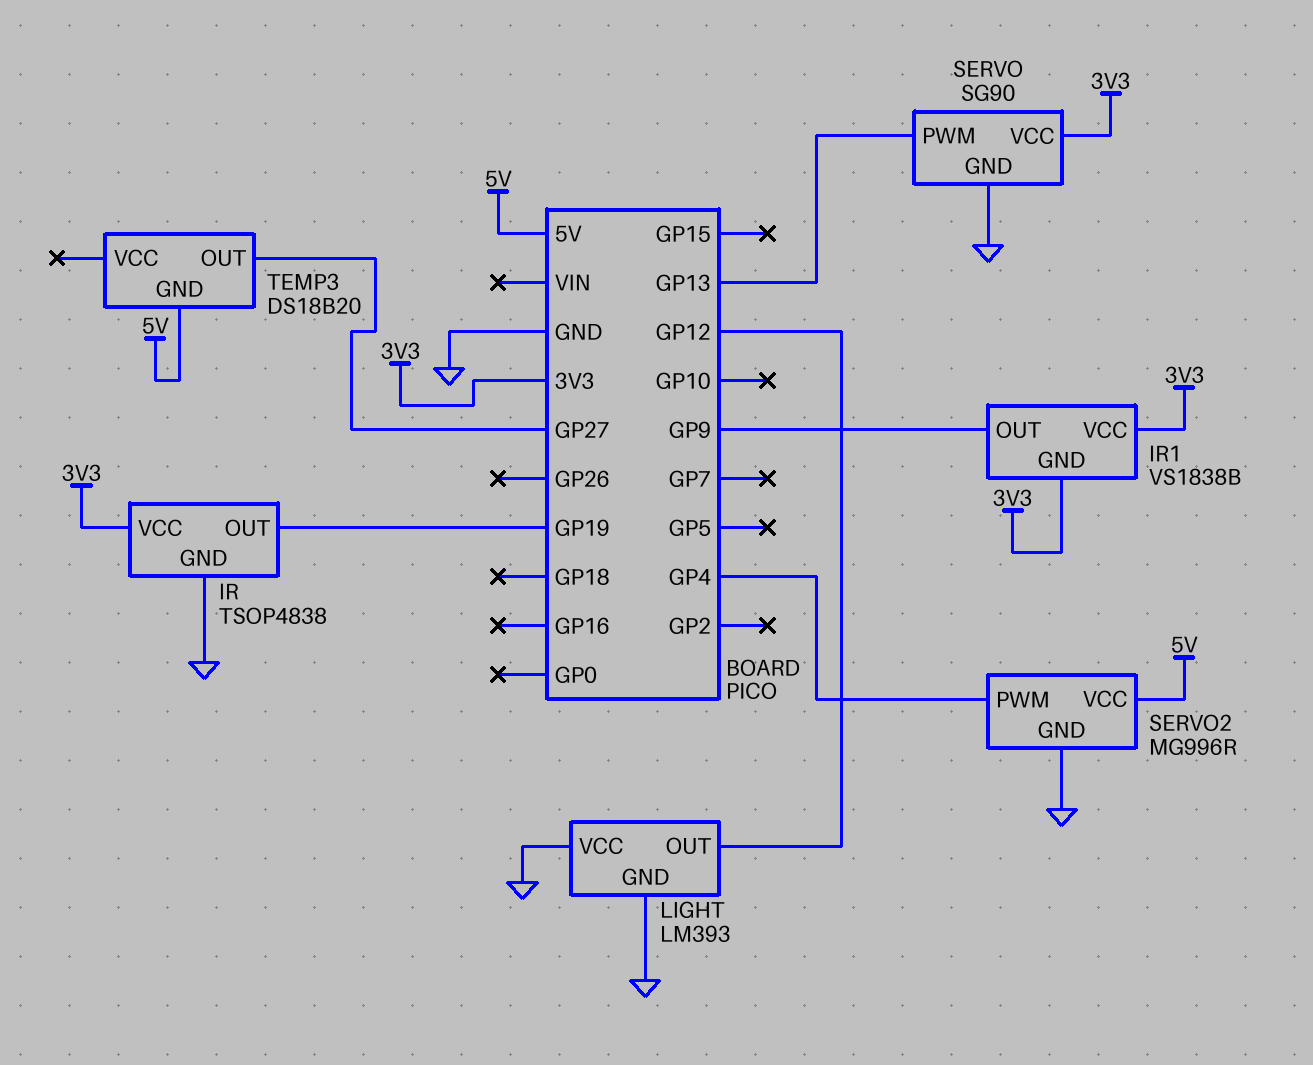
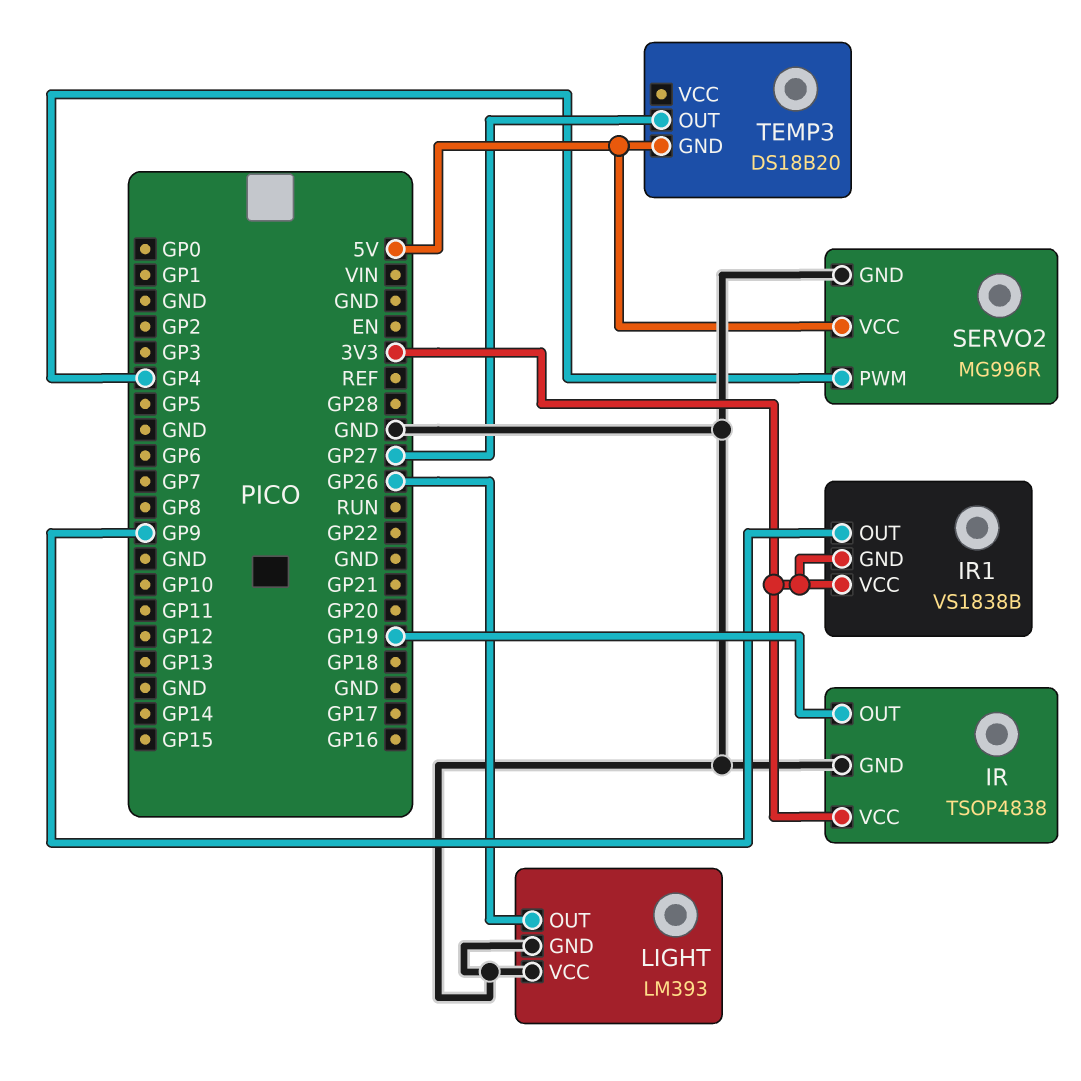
LIGHT pin OUT: GP12 -> GP26
SERVO: SG90 -> none
SERVO pin GND: GND -> none
SERVO pin PWM: GP13 -> none
SERVO pin VCC: 3V3 -> none

